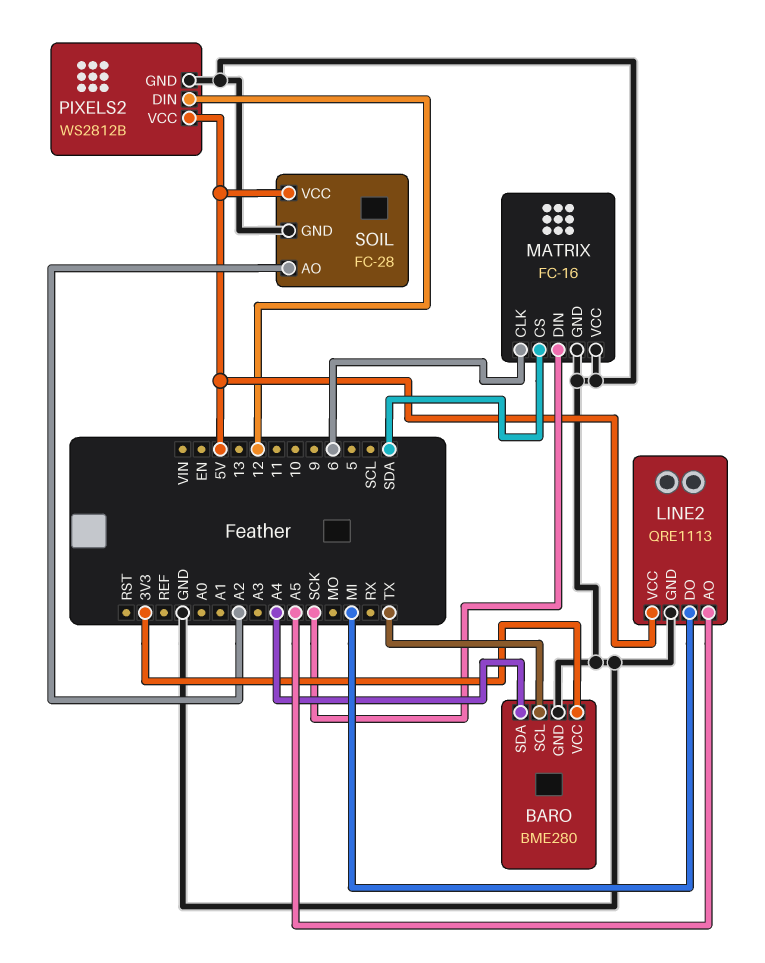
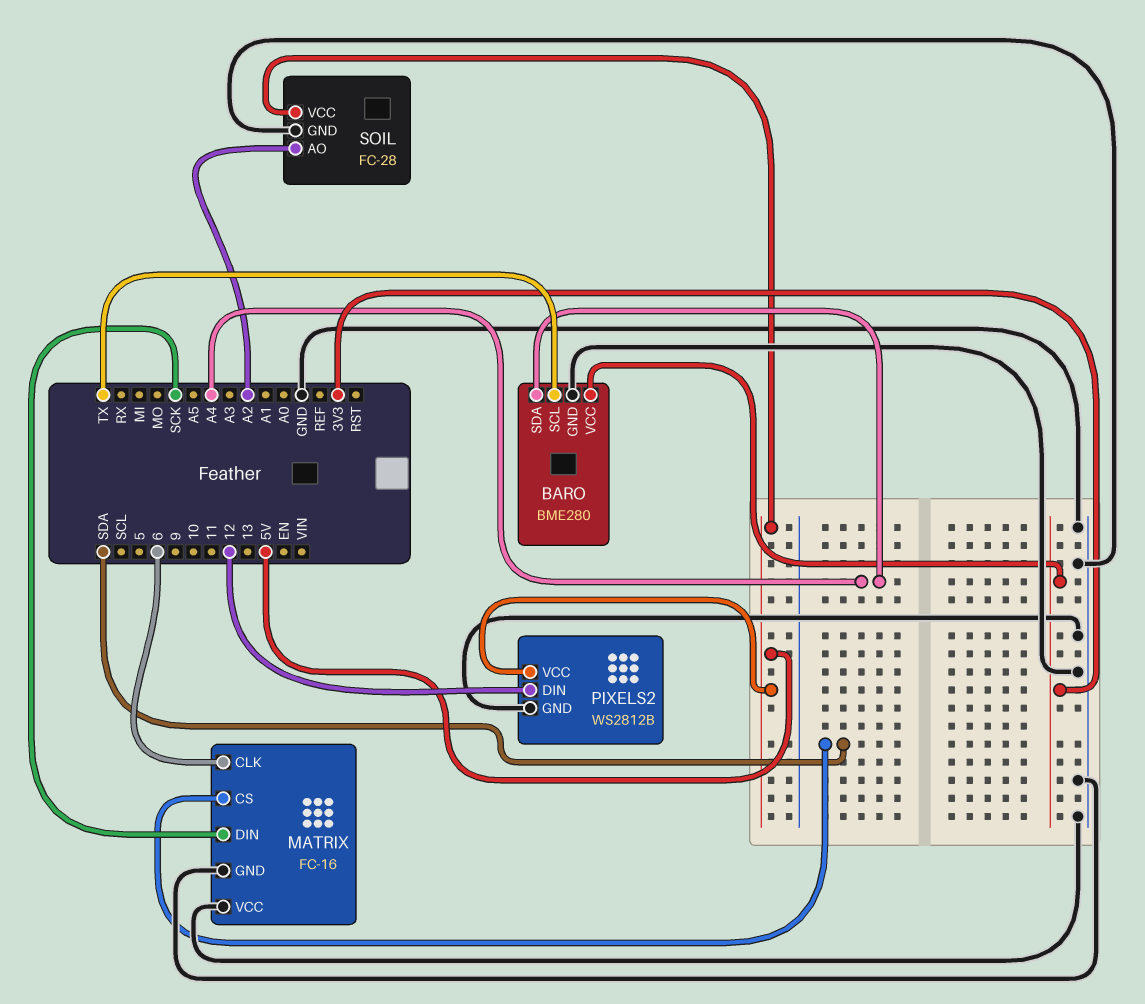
LINE2: QRE1113 -> none
LINE2 pin AO: A5 -> none
LINE2 pin DO: MI -> none
LINE2 pin GND: GND -> none
LINE2 pin VCC: 5V -> none

